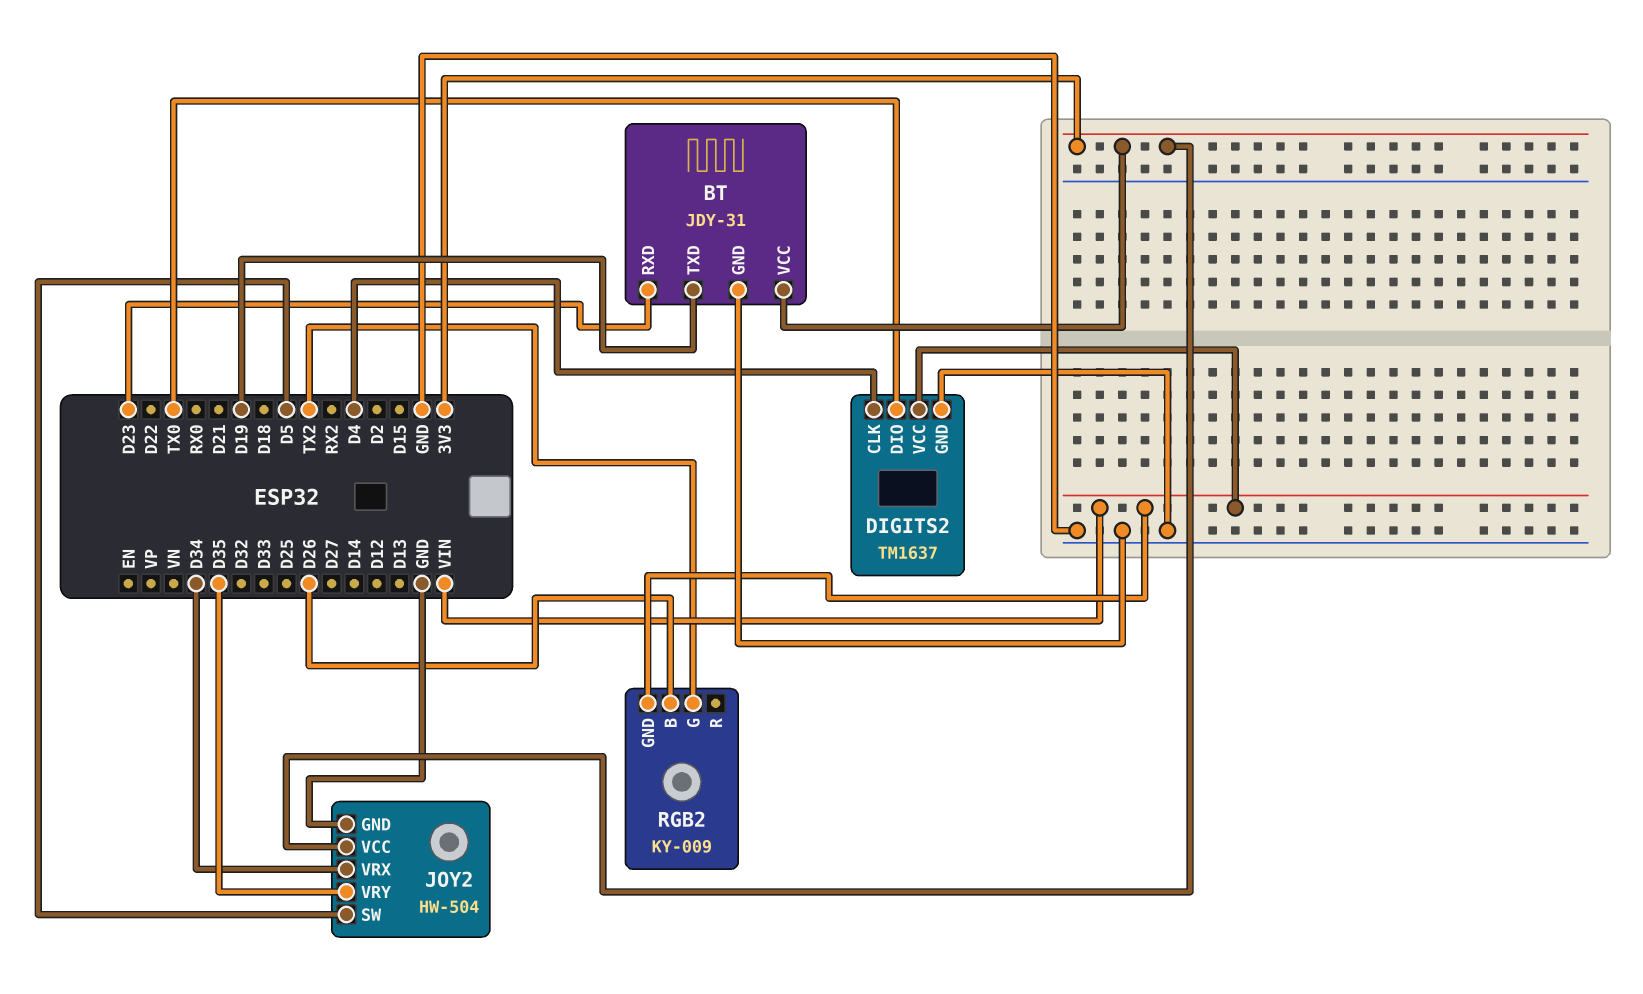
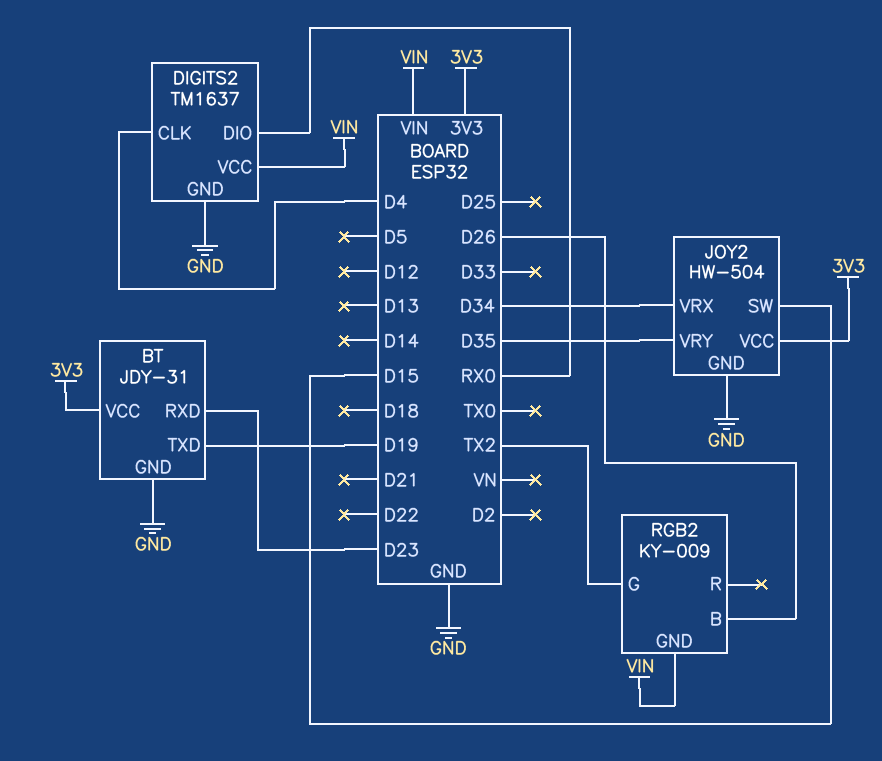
DIGITS2 pin DIO: TX0 -> RX0
JOY2 pin SW: D5 -> D15

